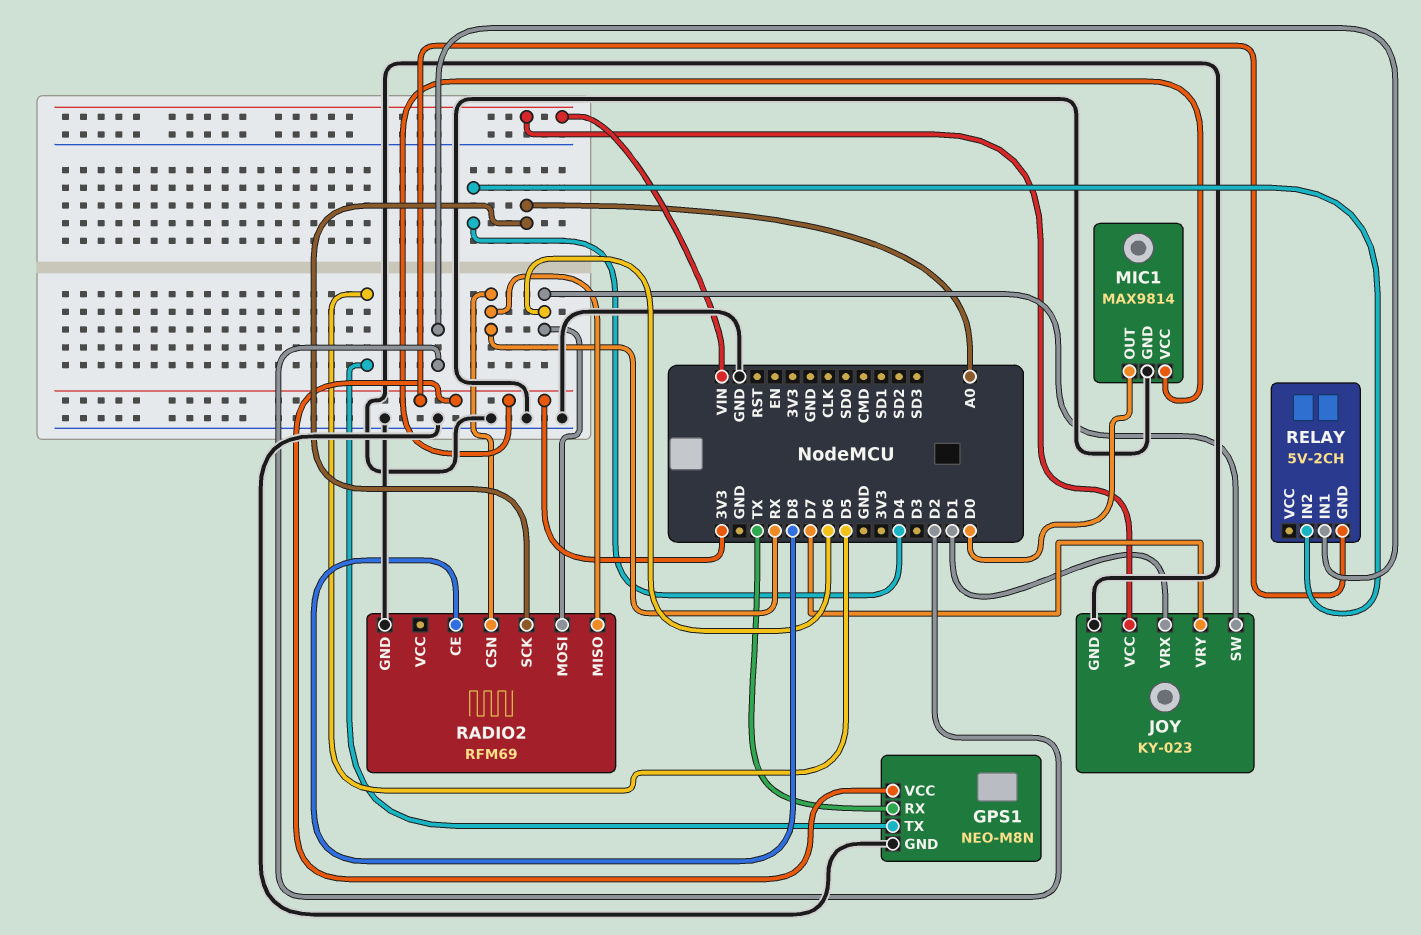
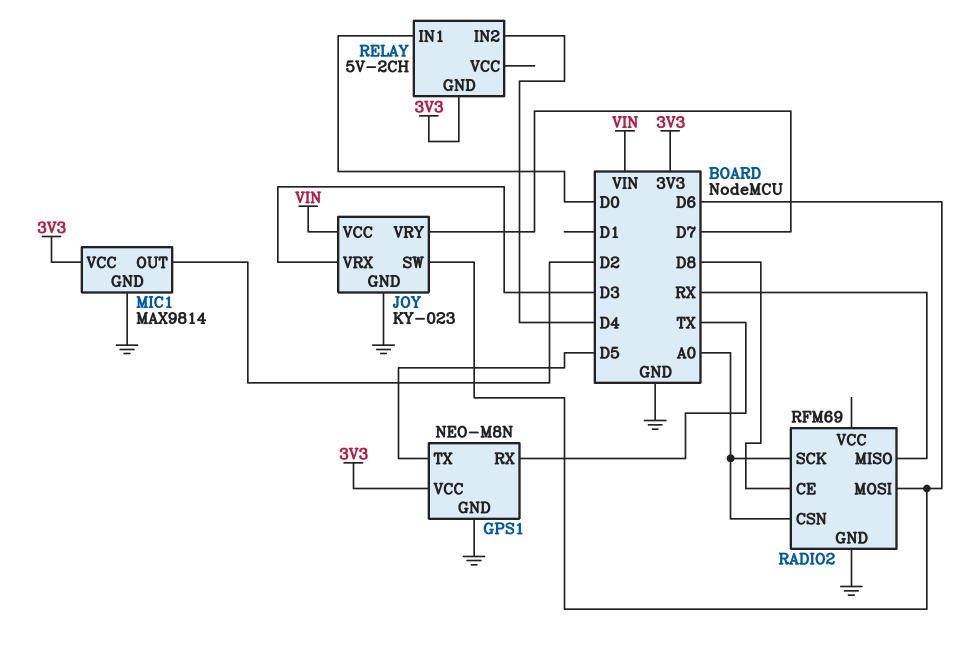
JOY pin VRX: D1 -> D3
MIC1 pin OUT: D0 -> D2
RADIO2 pin CSN: RX -> A0
RELAY pin IN1: D2 -> D0

